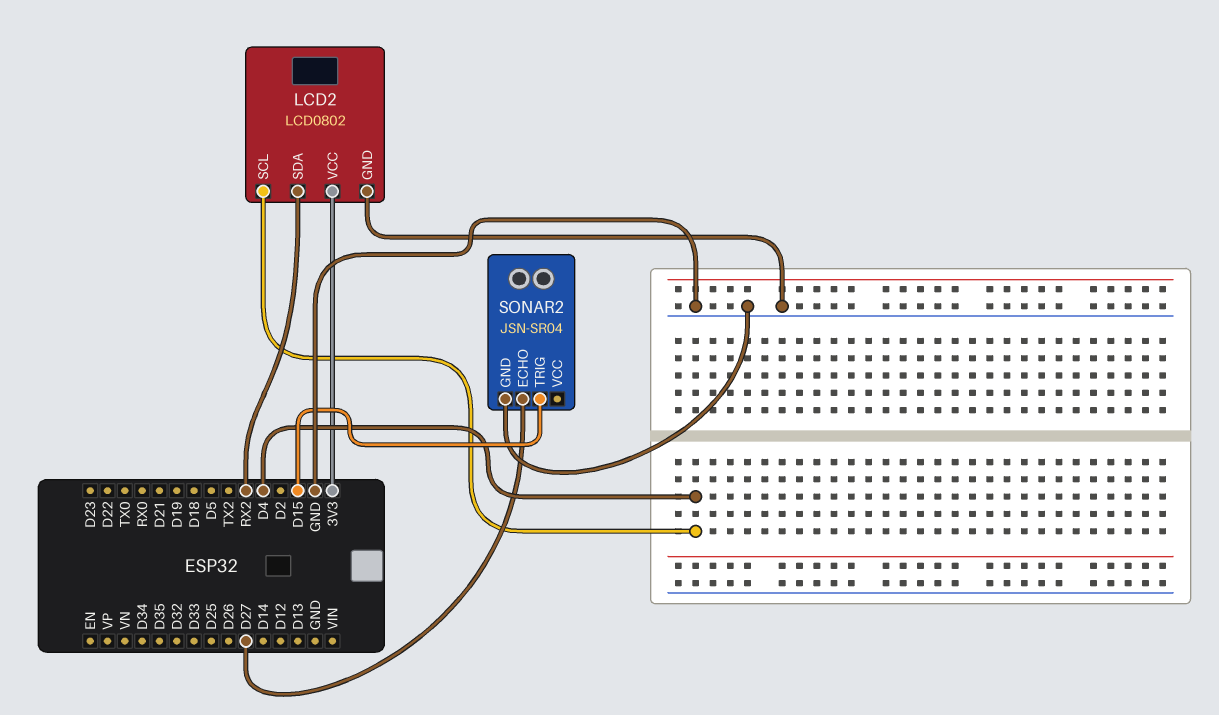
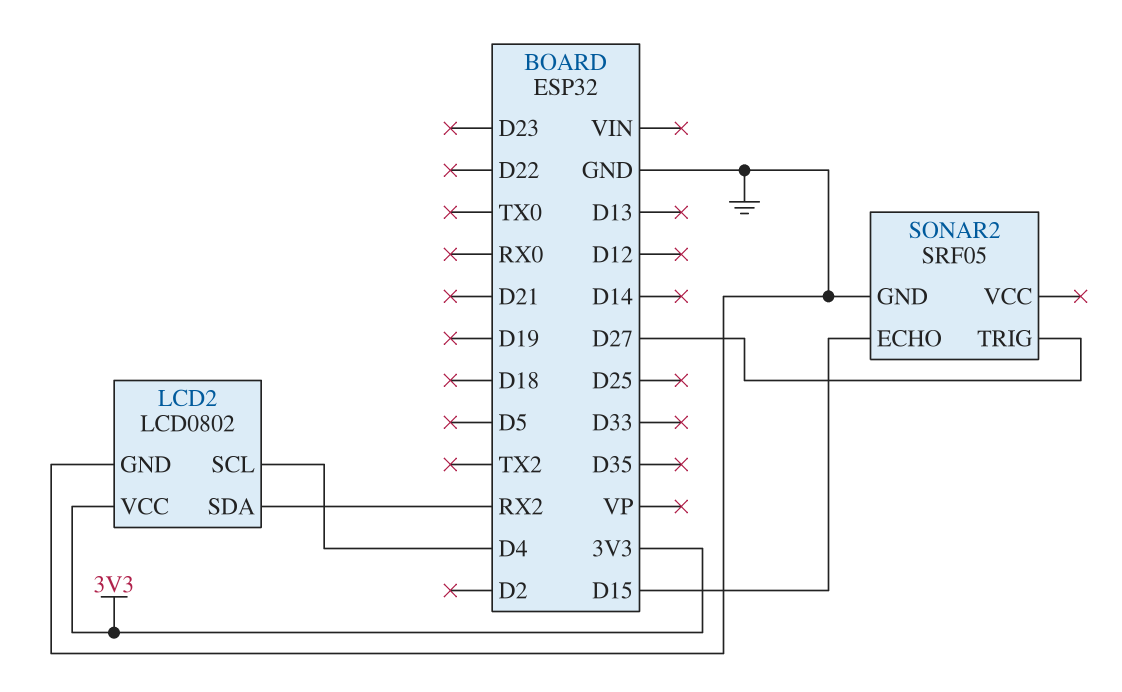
SONAR2: JSN-SR04 -> SRF05
SONAR2 pin ECHO: D27 -> D15
SONAR2 pin TRIG: D15 -> D27

